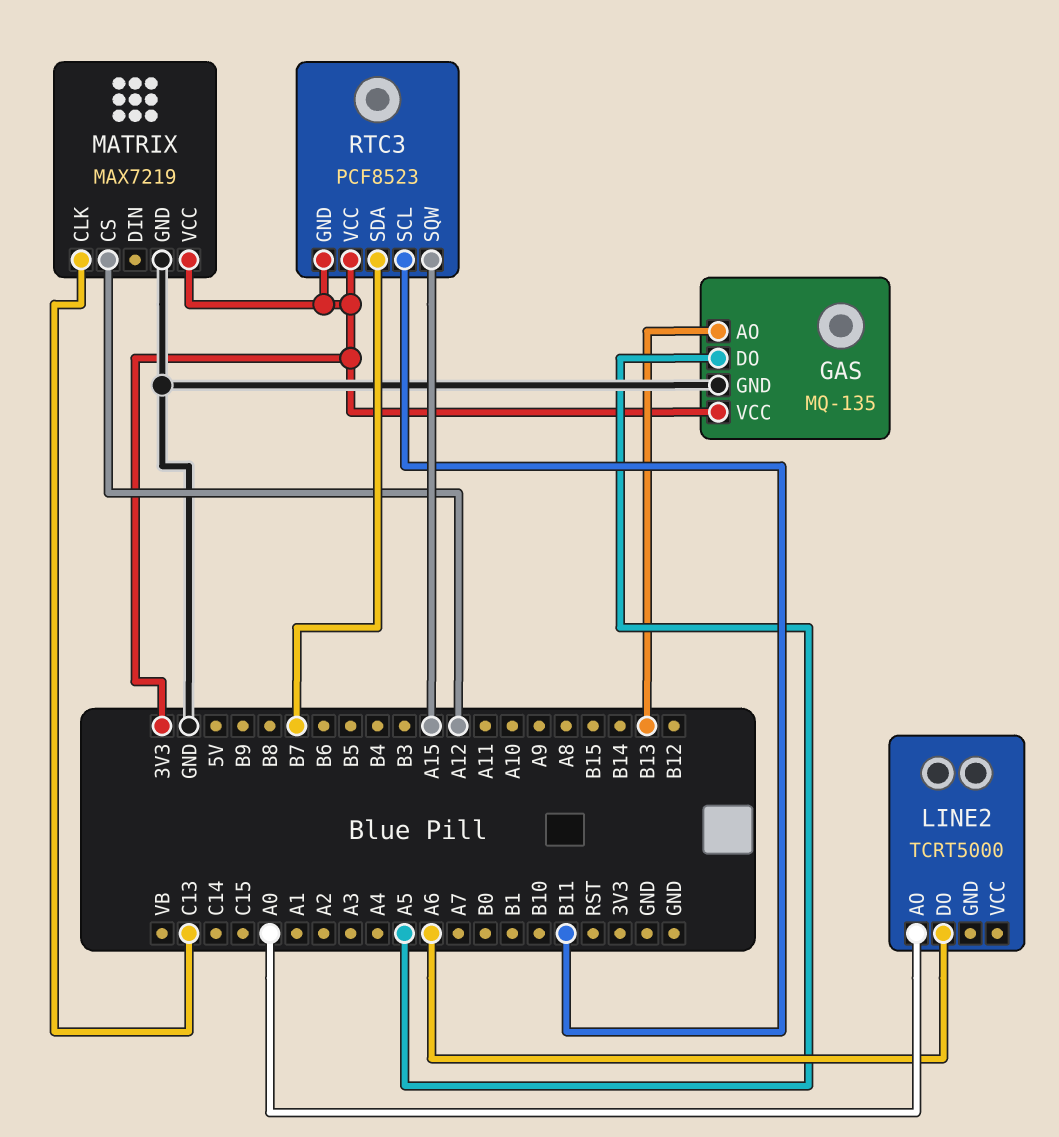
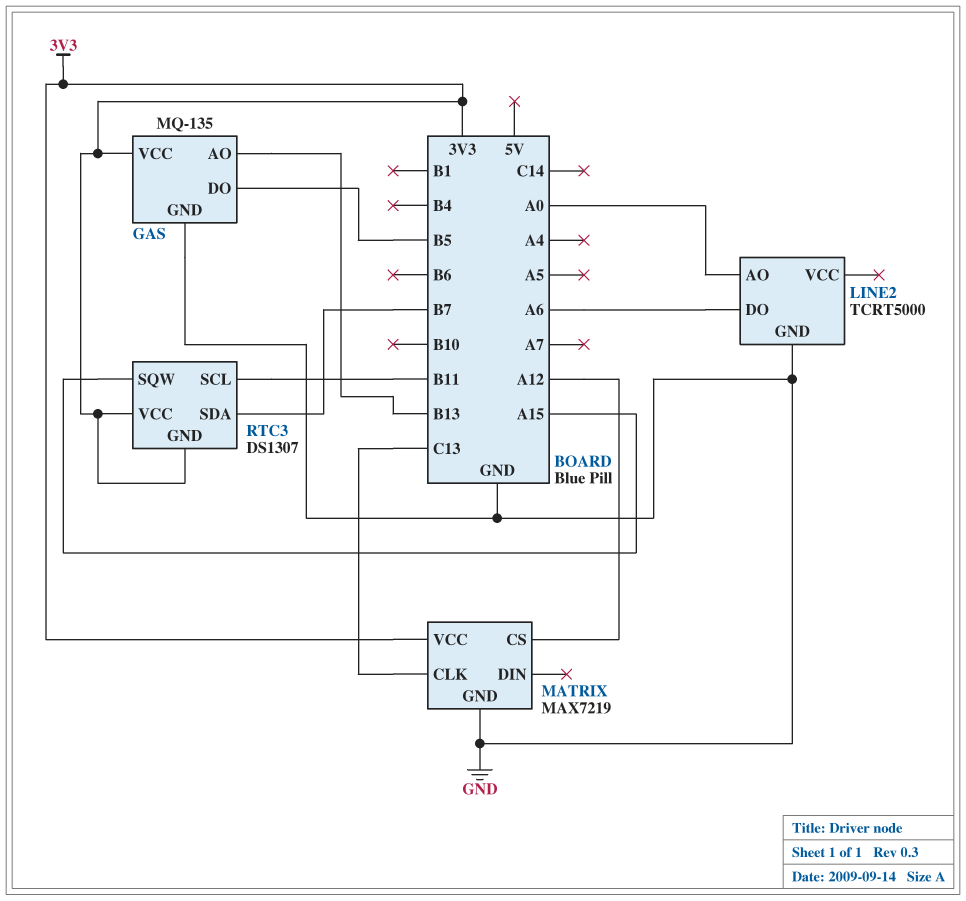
GAS pin DO: A5 -> B5
LINE2 pin GND: none -> GND
RTC3: PCF8523 -> DS1307

